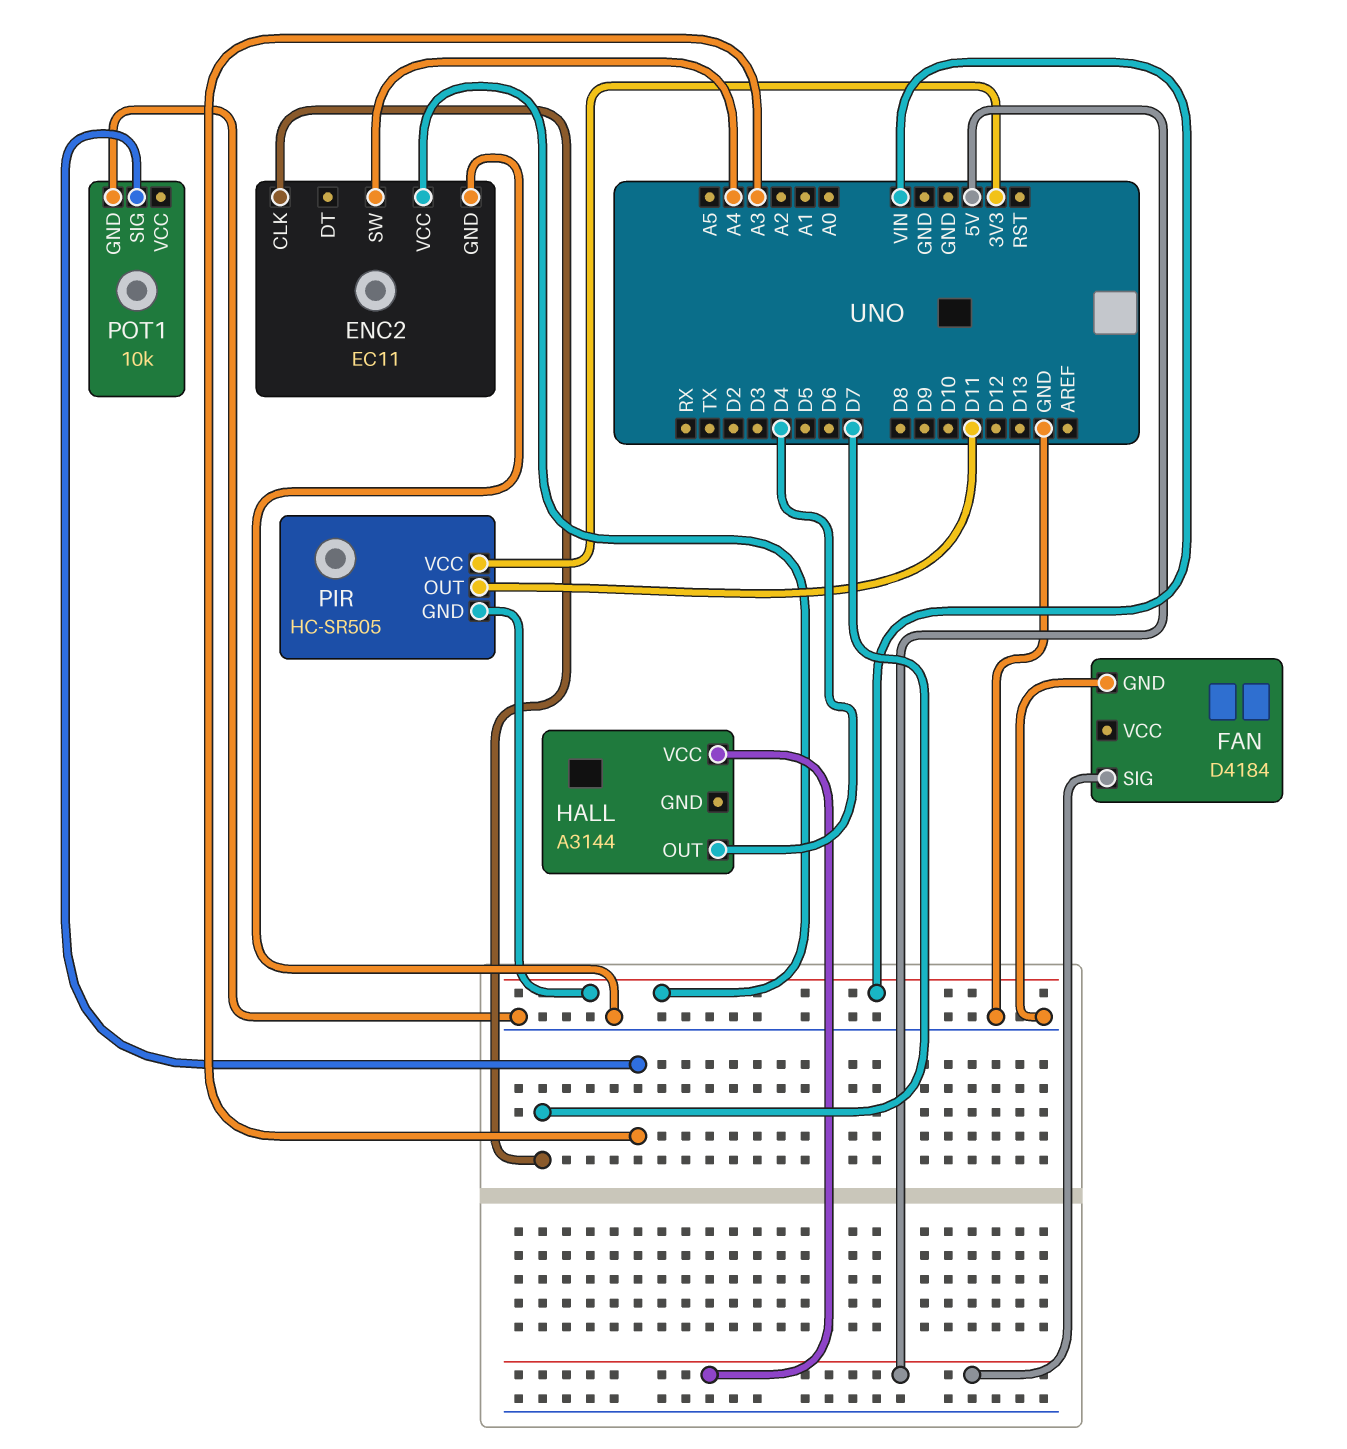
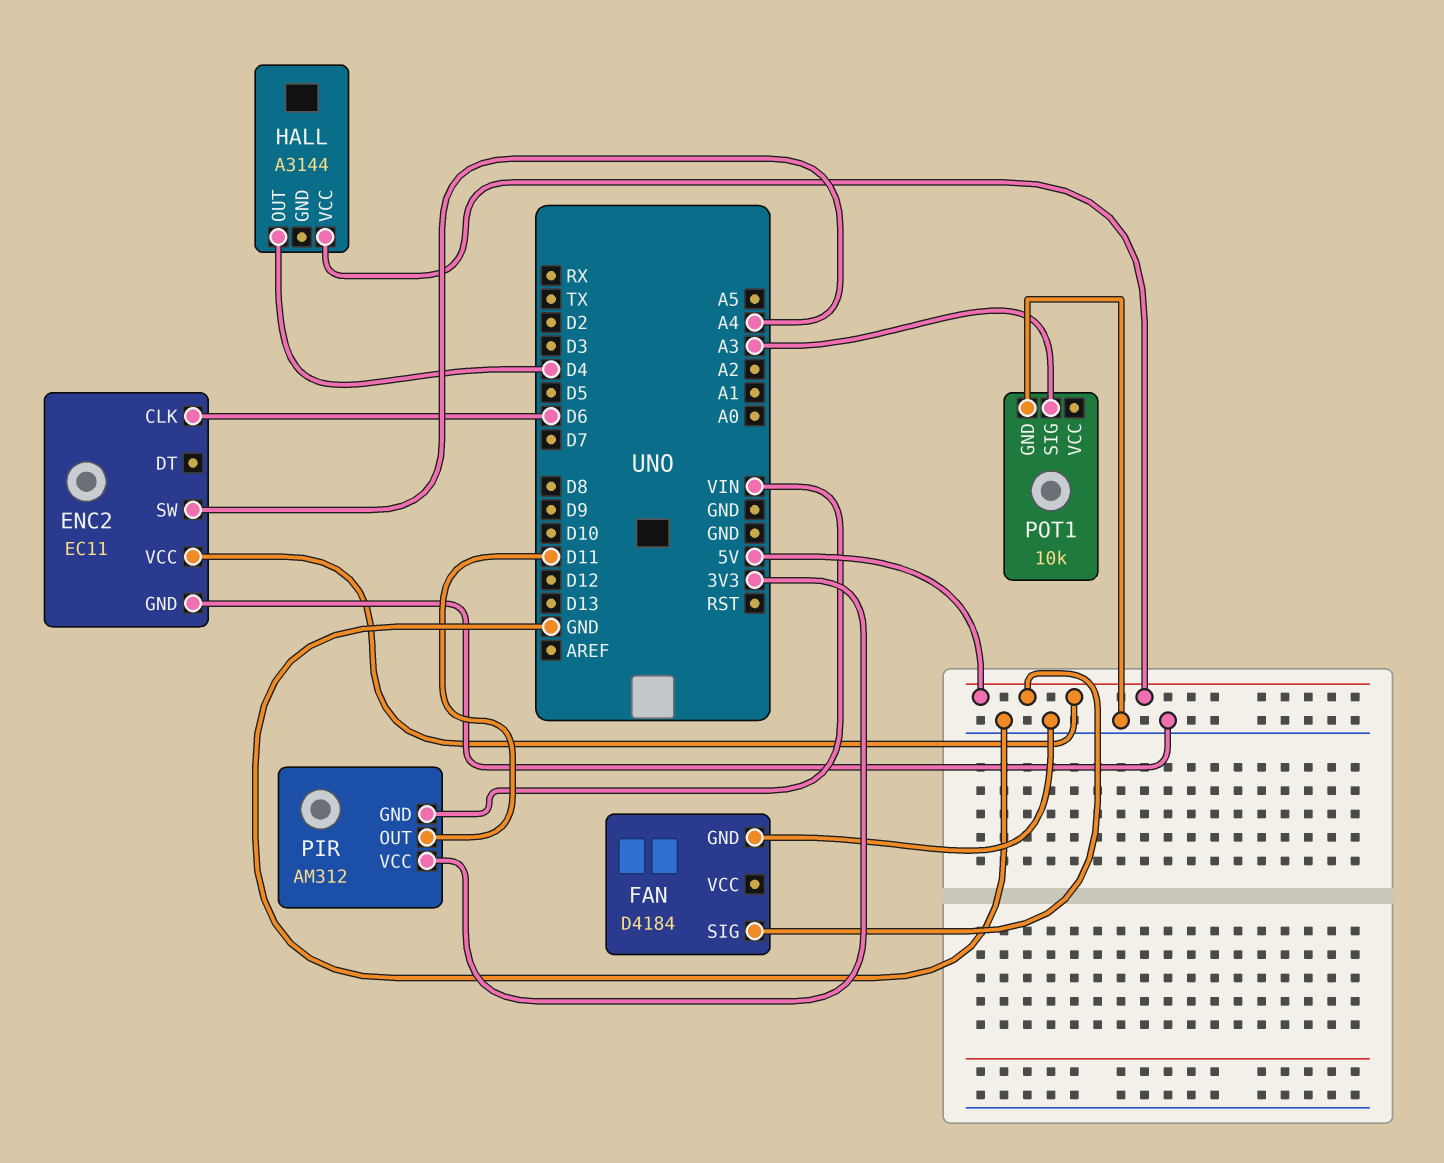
ENC2 pin CLK: D7 -> D6
ENC2 pin VCC: VIN -> 5V
PIR: HC-SR505 -> AM312

